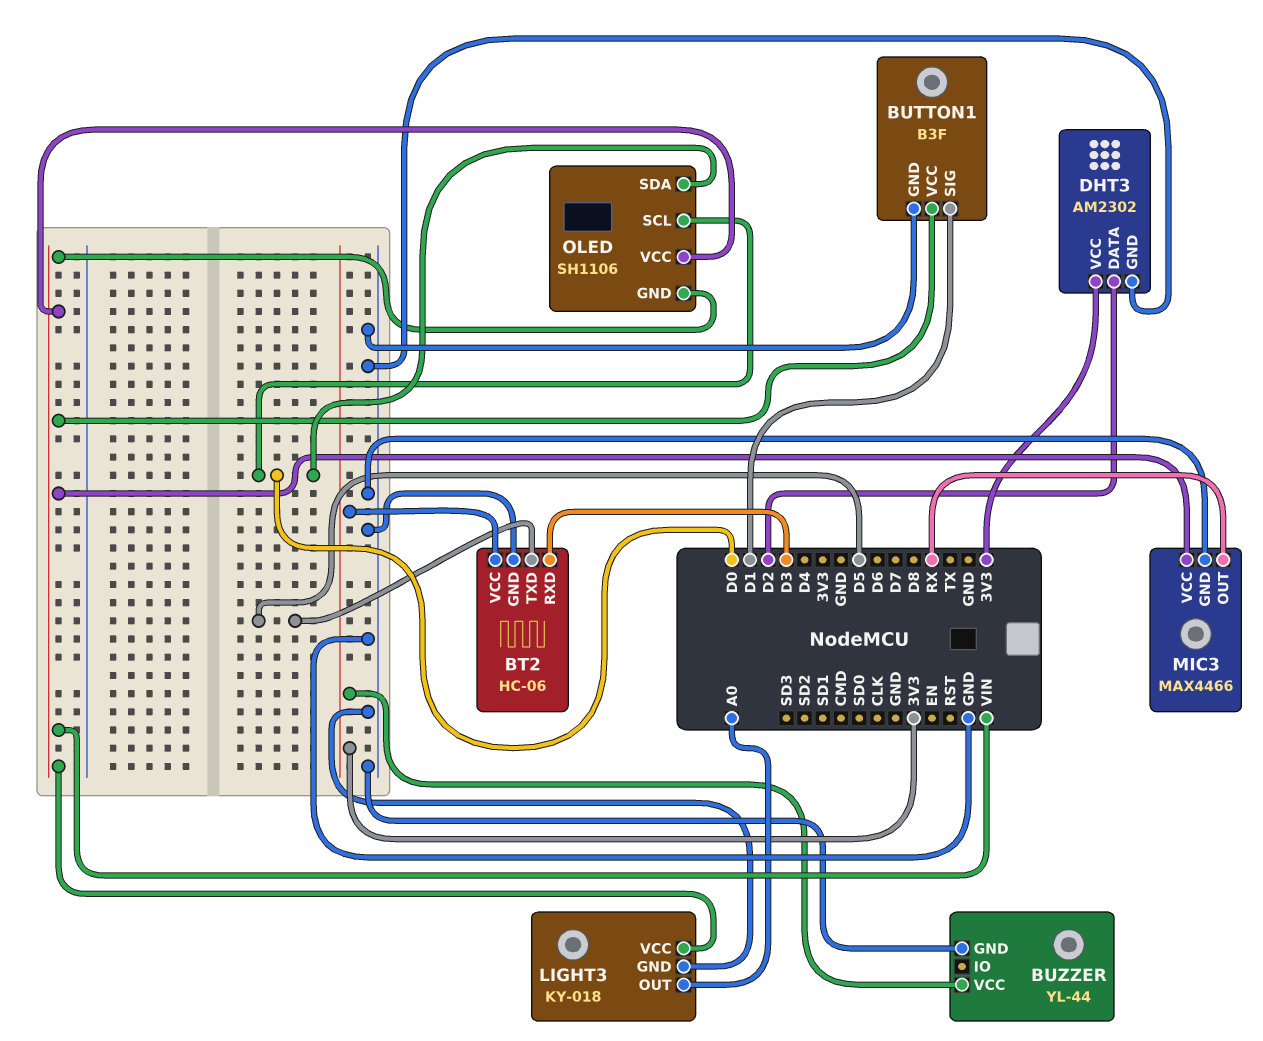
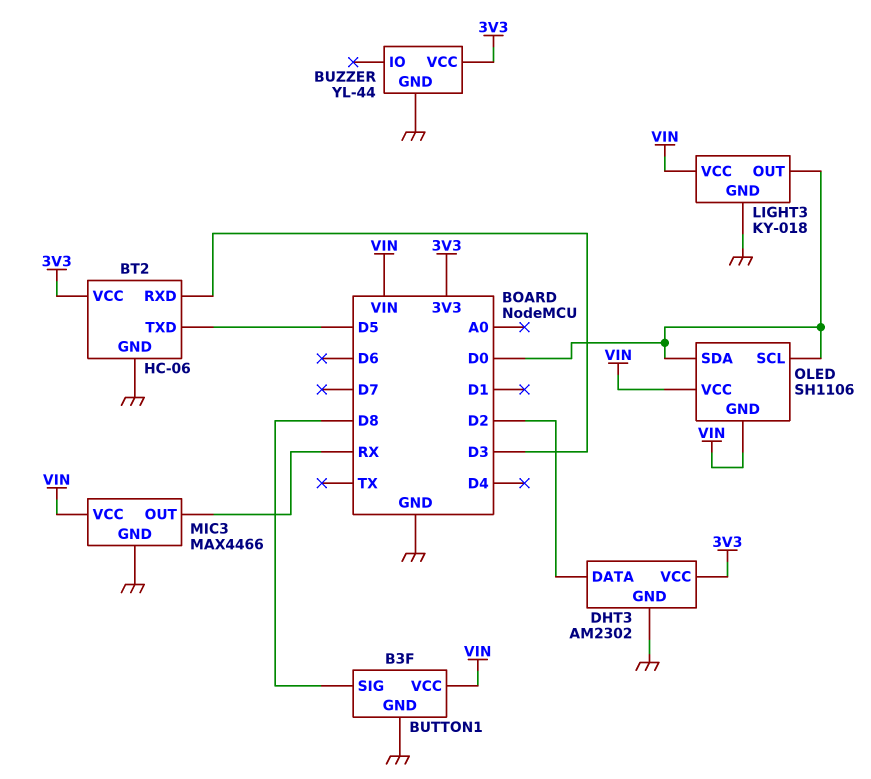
BUTTON1 pin SIG: D1 -> D8
LIGHT3 pin OUT: A0 -> D0

